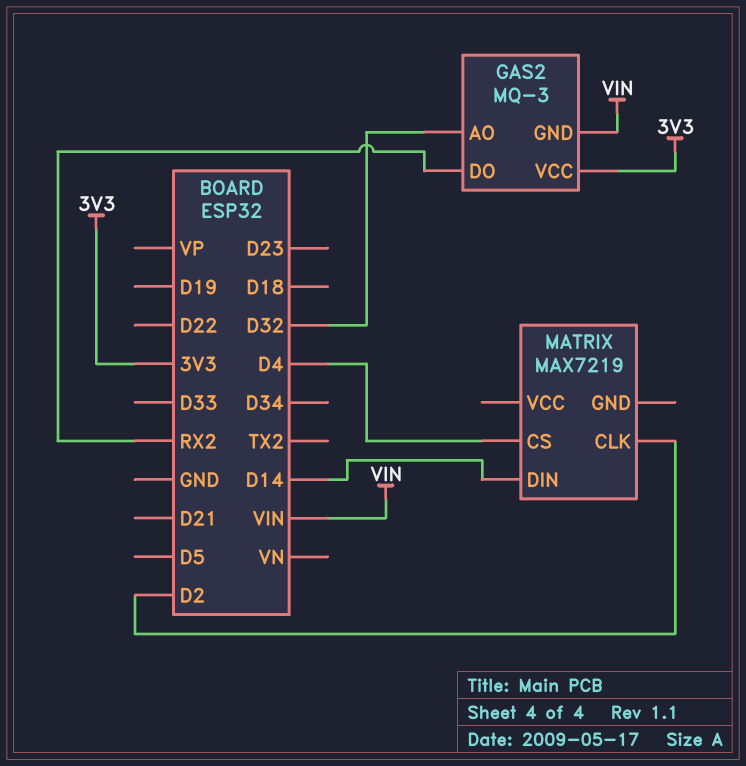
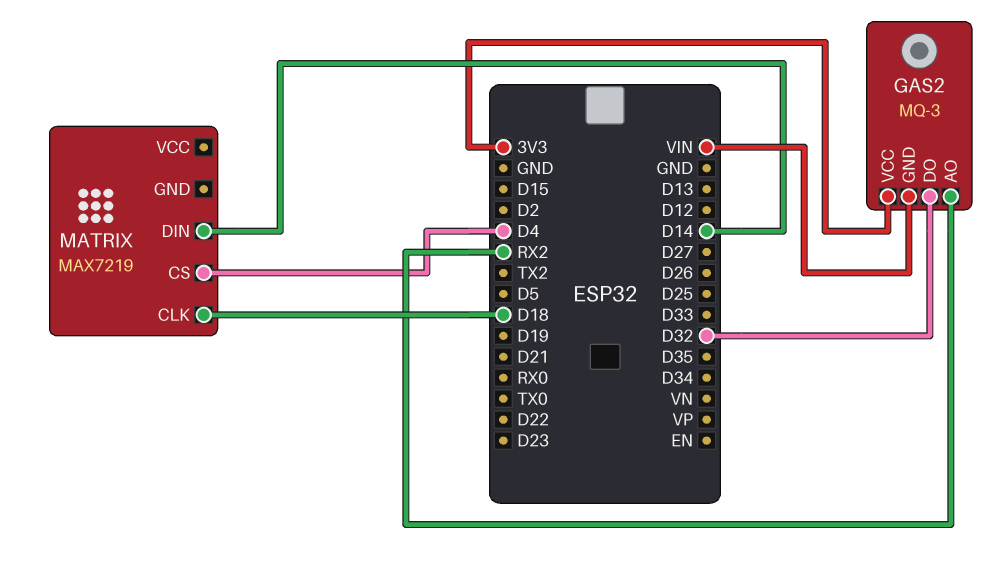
GAS2 pin AO: D32 -> RX2
GAS2 pin DO: RX2 -> D32
MATRIX pin CLK: D2 -> D18

